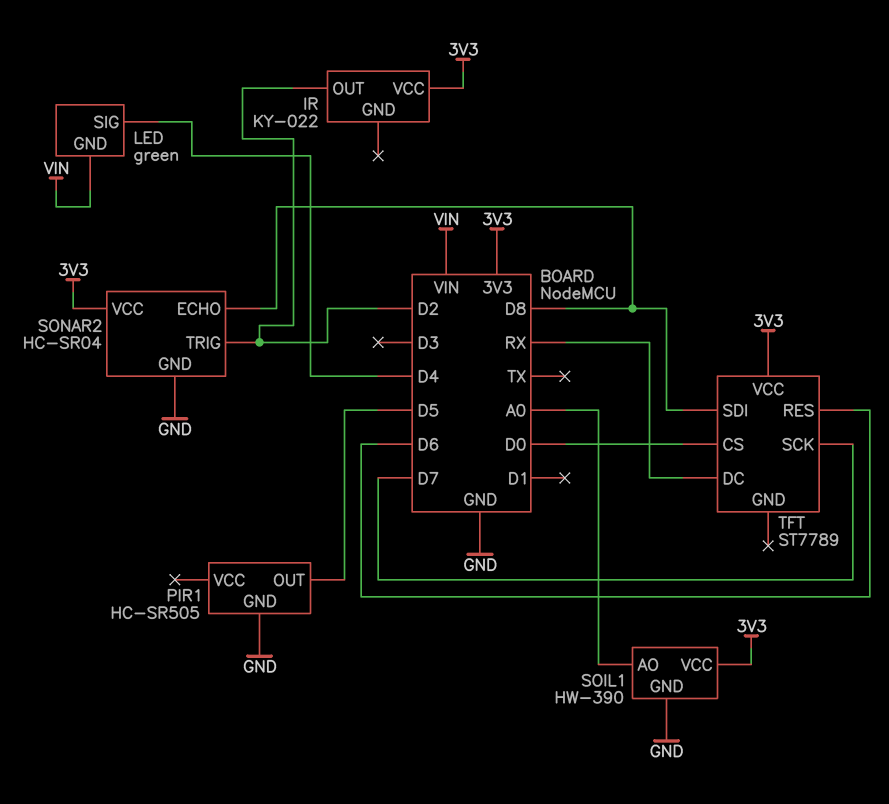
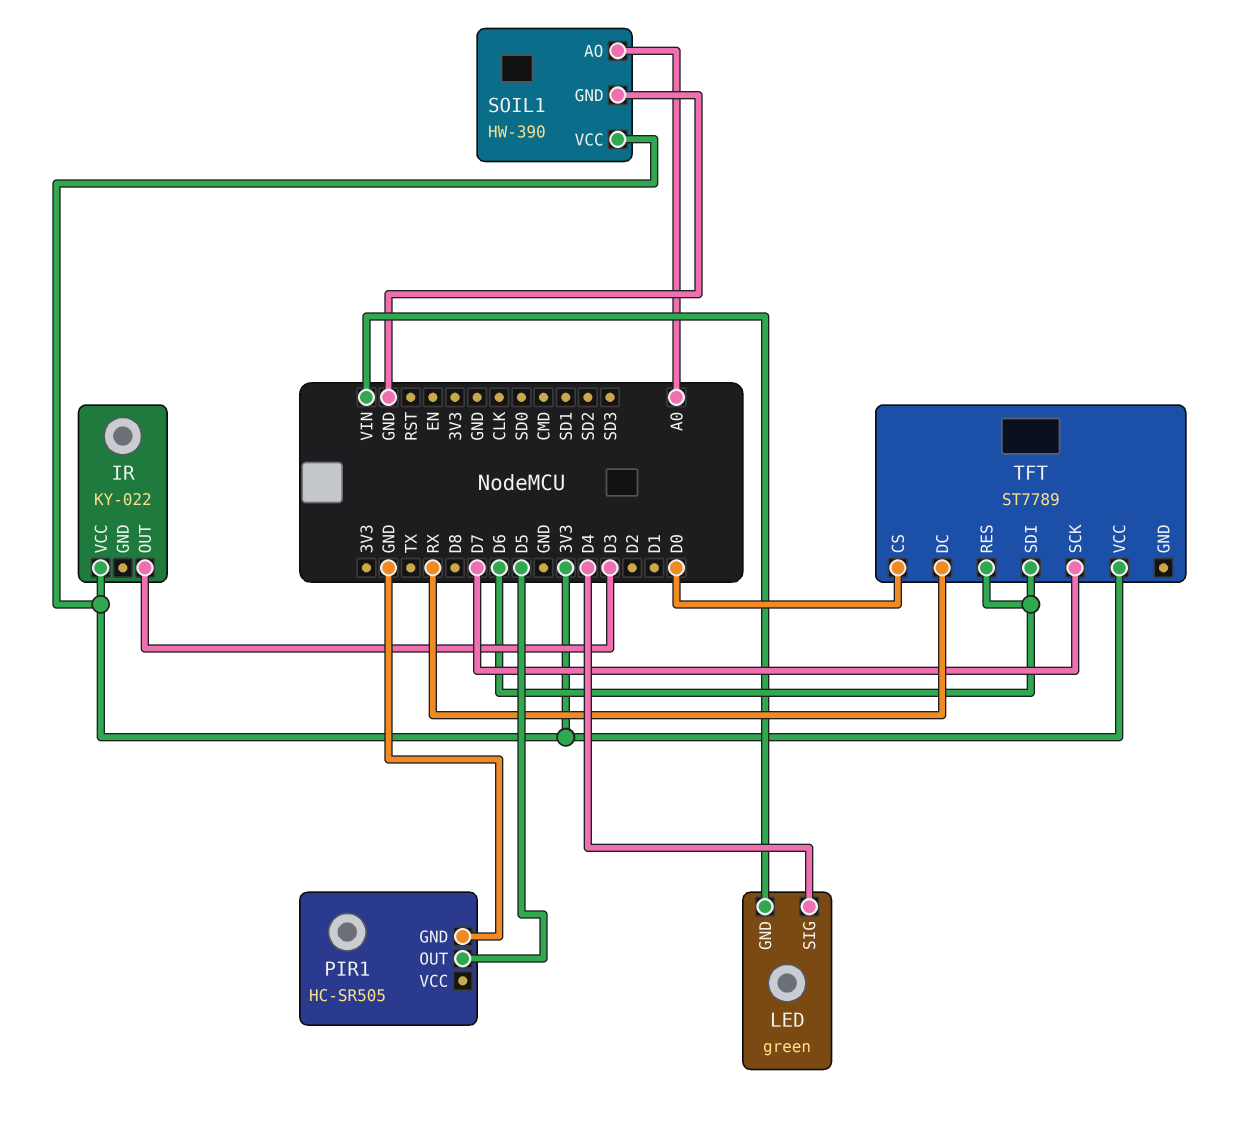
IR pin OUT: D2 -> D3
SONAR2: HC-SR04 -> none
SONAR2 pin ECHO: D8 -> none
SONAR2 pin GND: GND -> none
SONAR2 pin TRIG: D2 -> none
SONAR2 pin VCC: 3V3 -> none
TFT pin SDI: D8 -> D6

